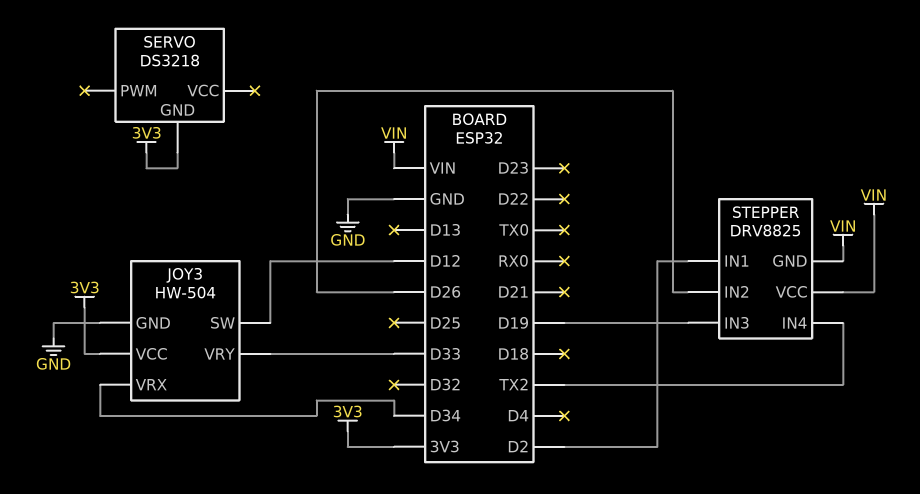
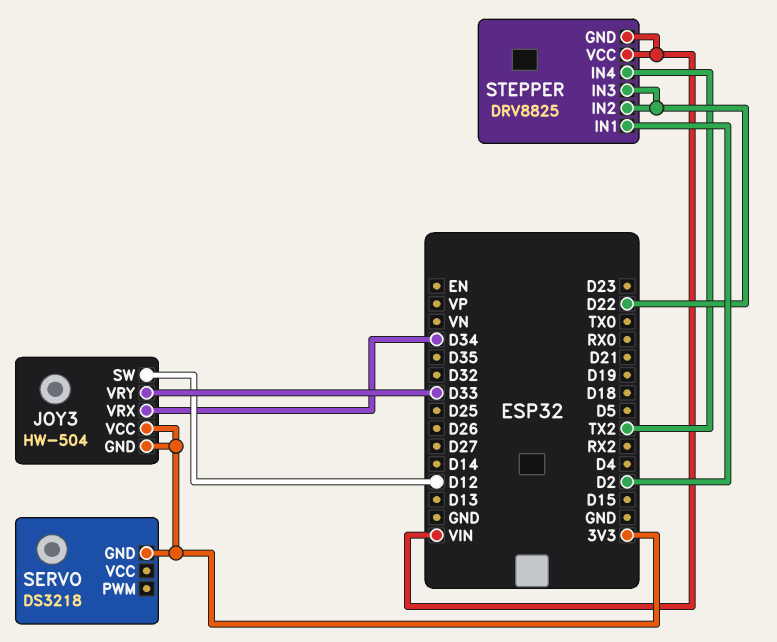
JOY3 pin GND: GND -> 3V3
STEPPER pin IN2: D26 -> D22
STEPPER pin IN3: D19 -> D22

